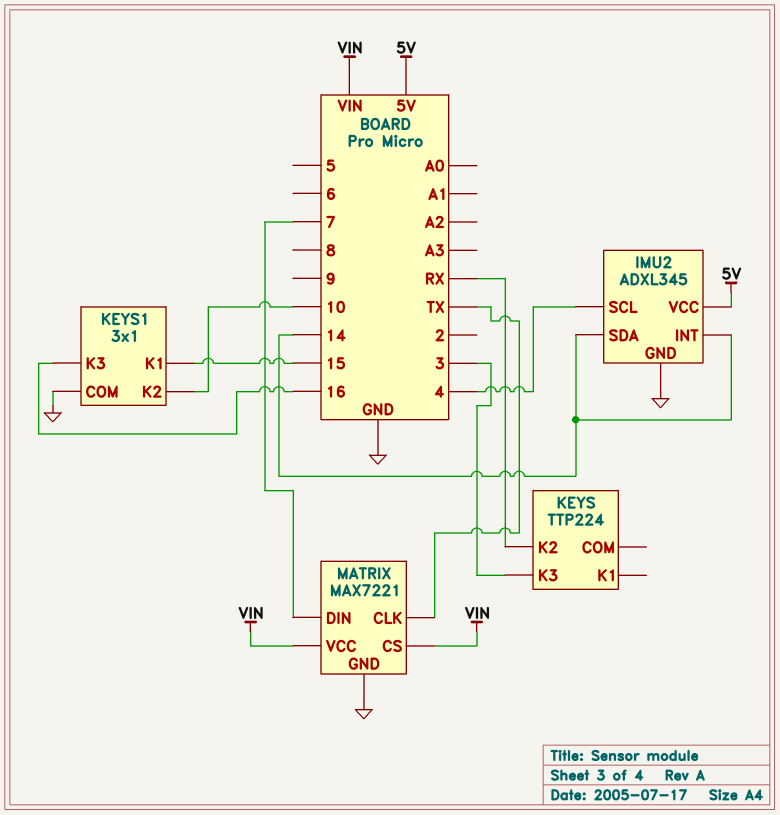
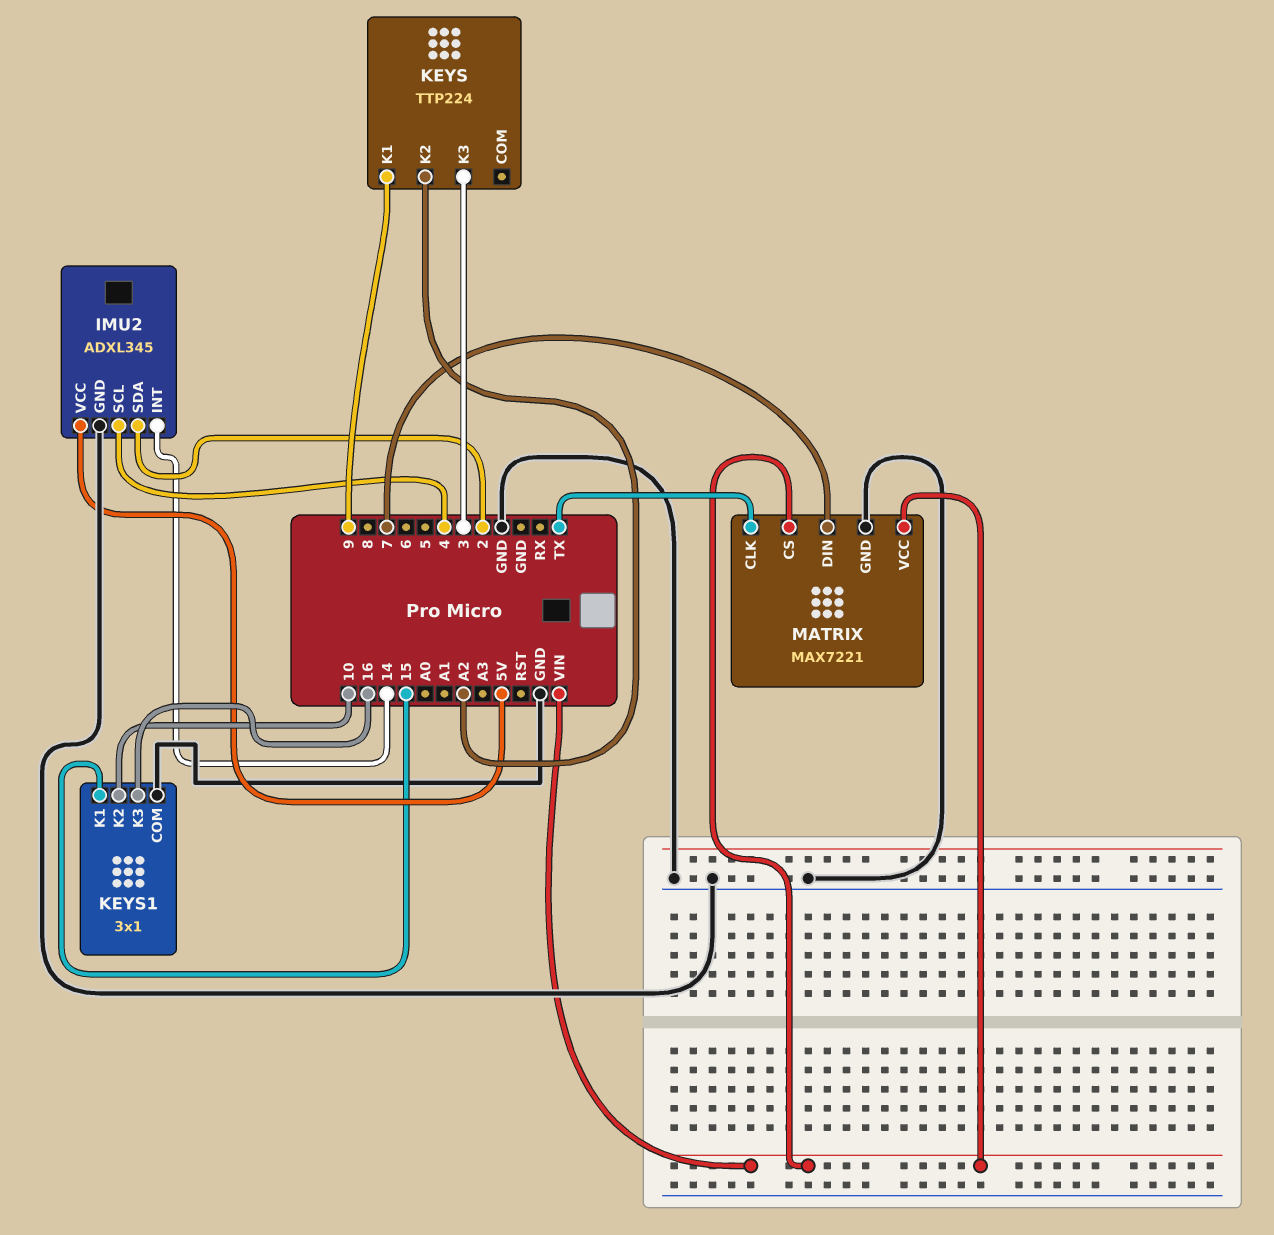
IMU2 pin SDA: 14 -> 2
KEYS pin K1: none -> 9
KEYS pin K2: RX -> A2

